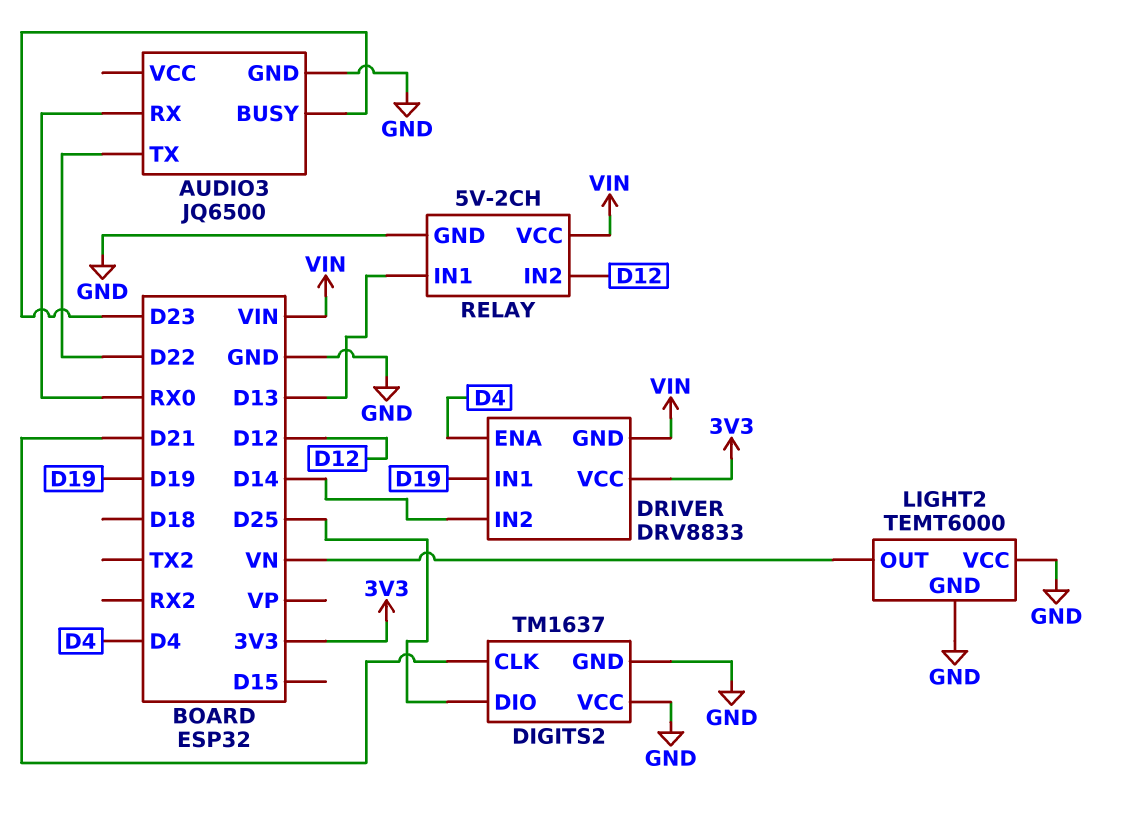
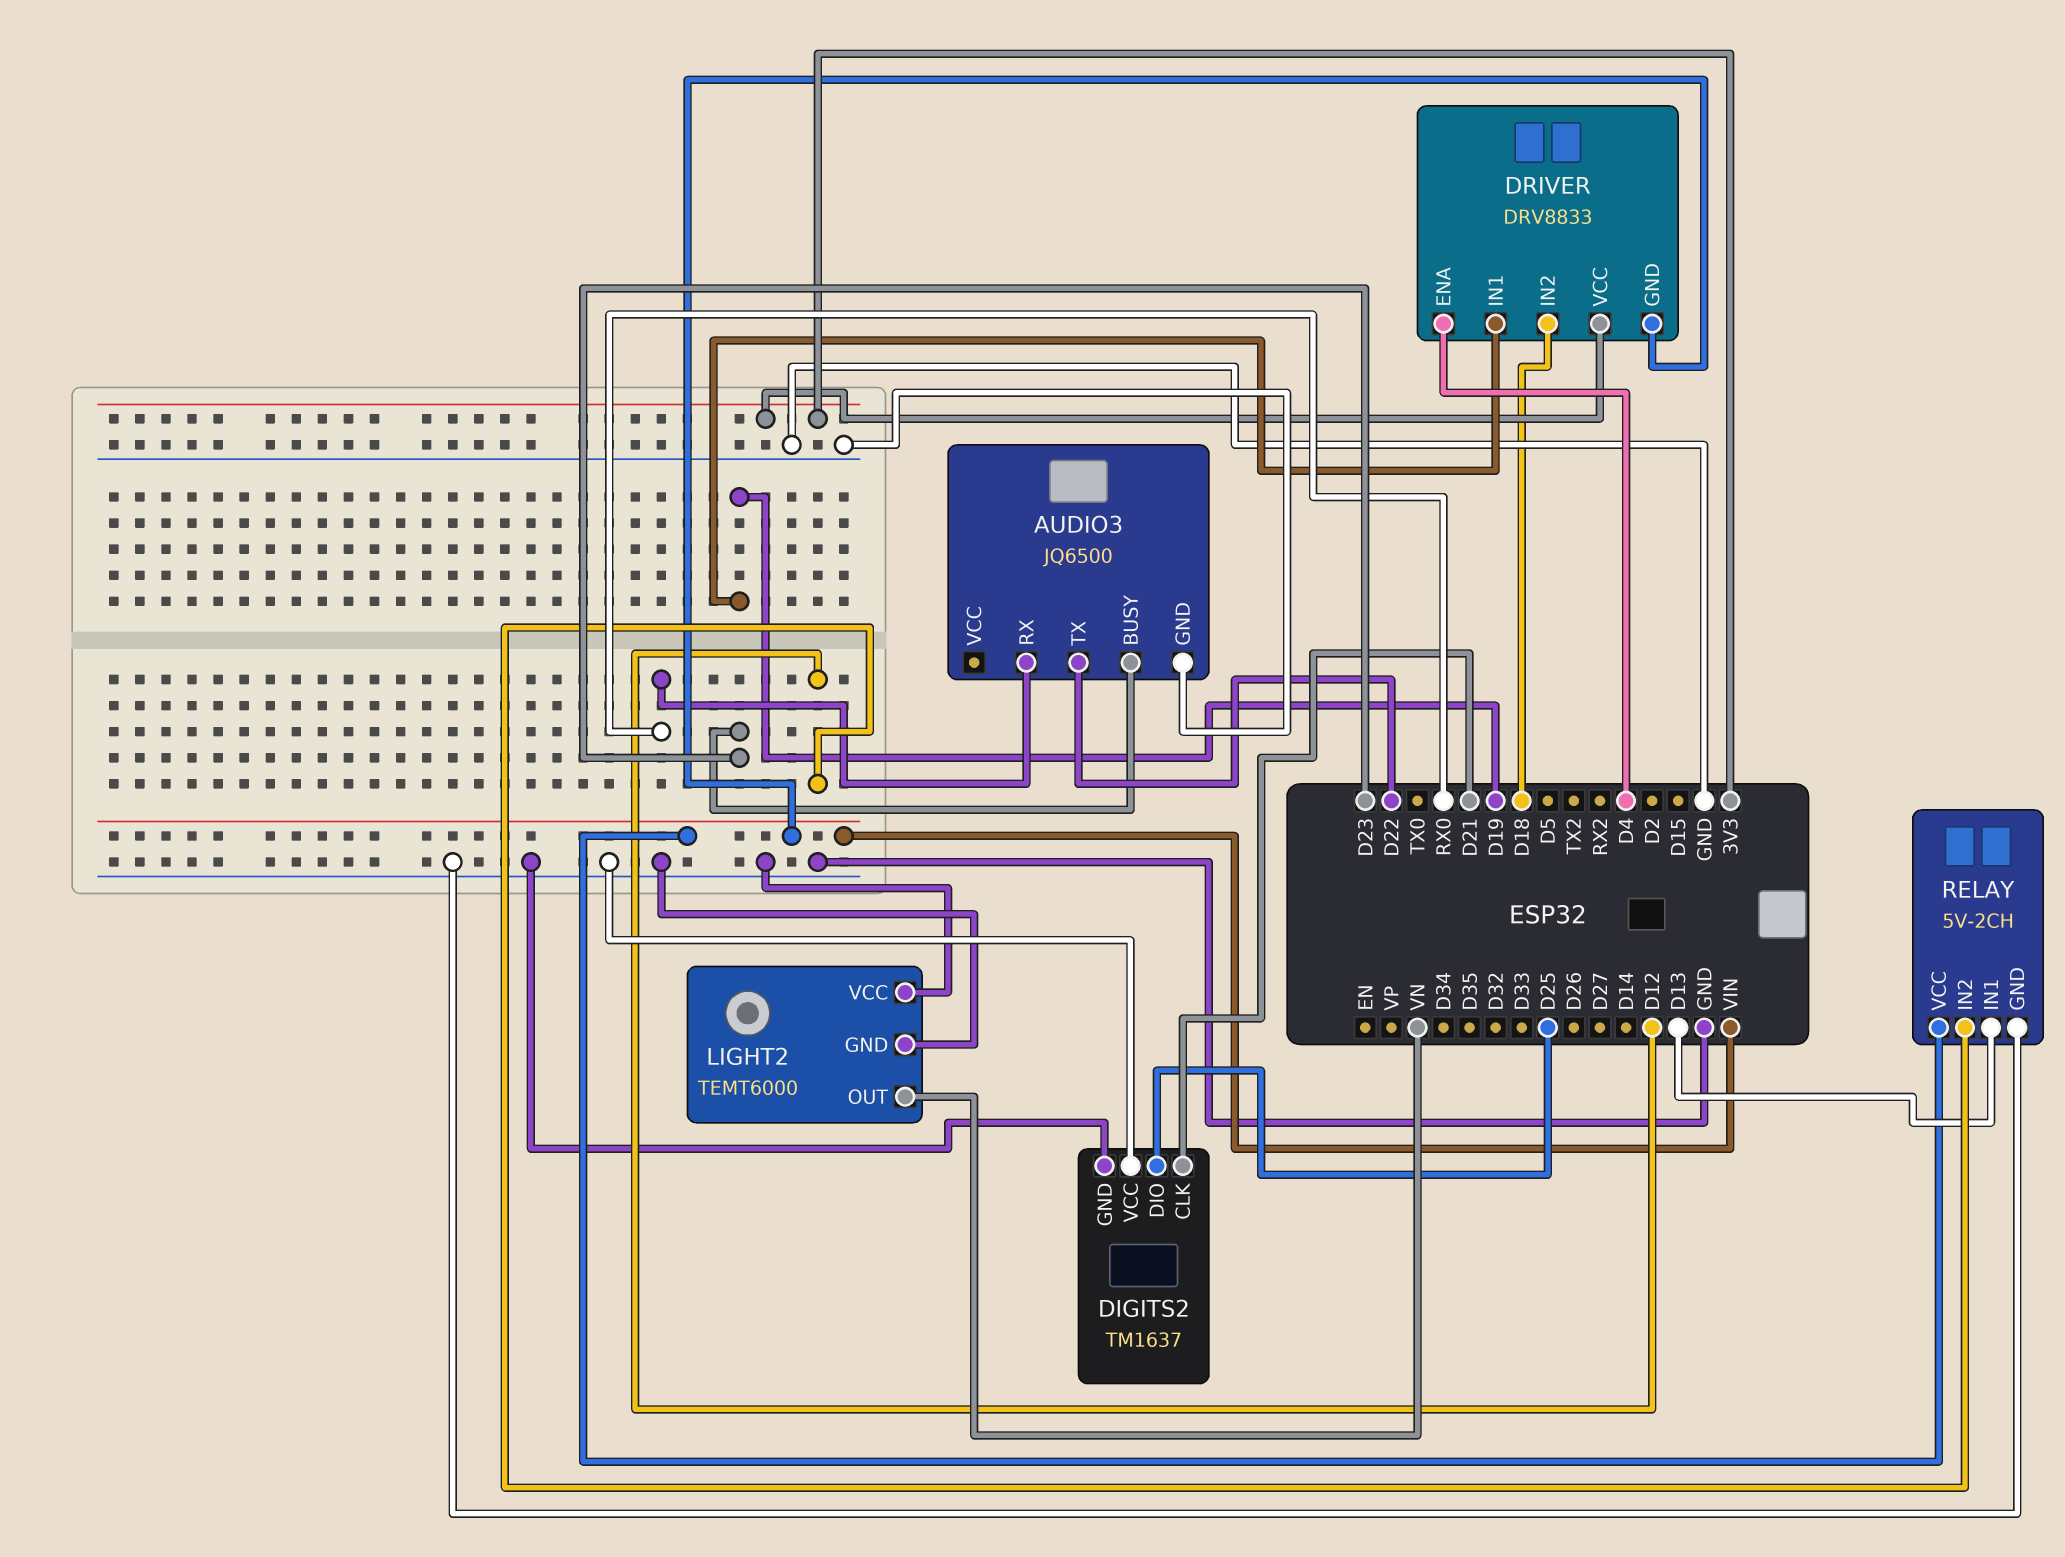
DRIVER pin IN2: D14 -> D18

